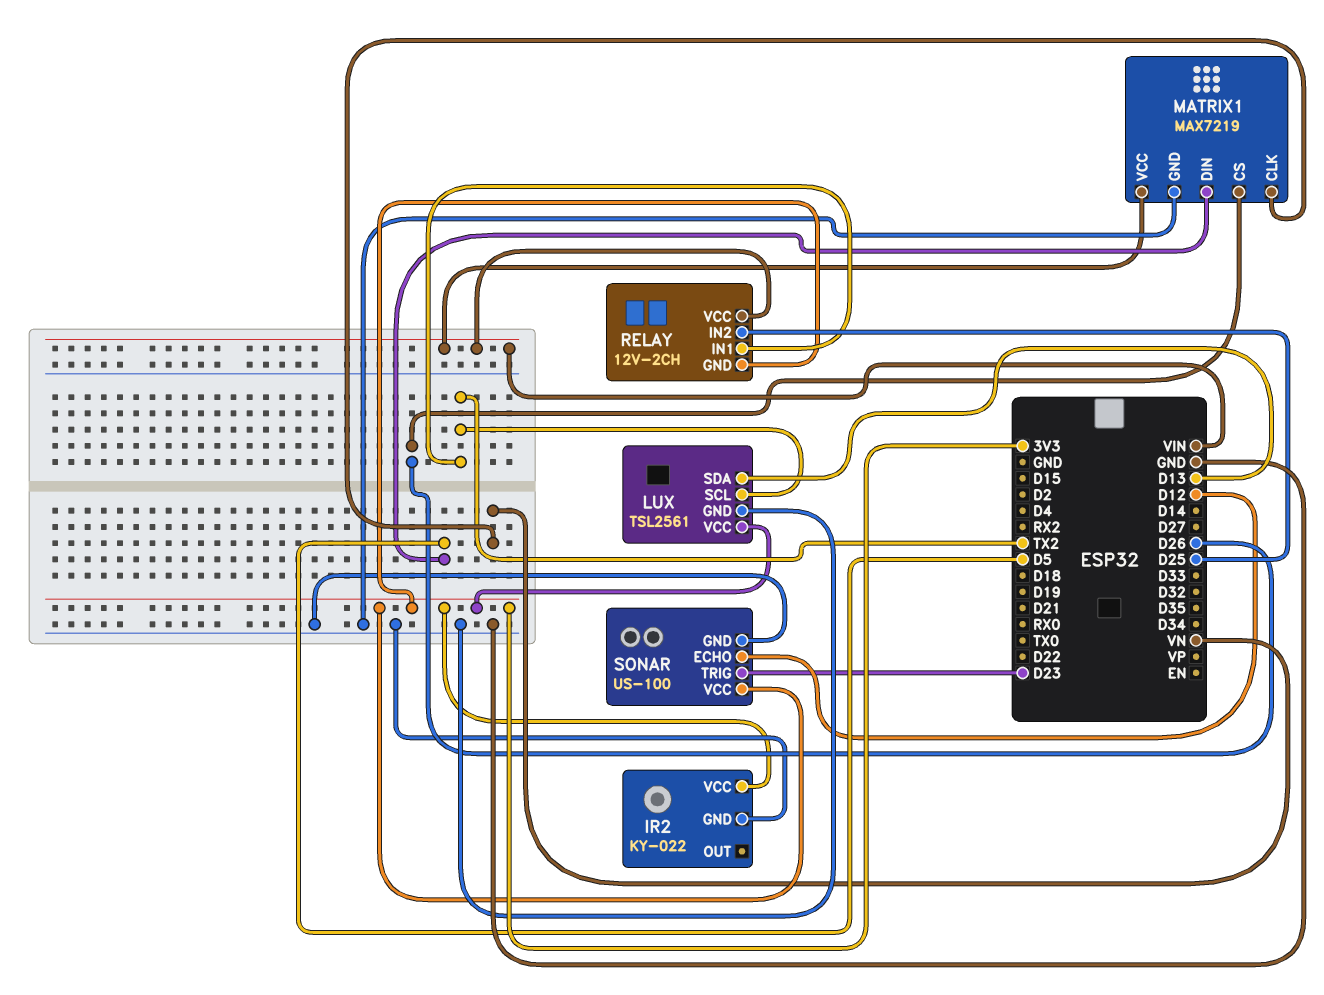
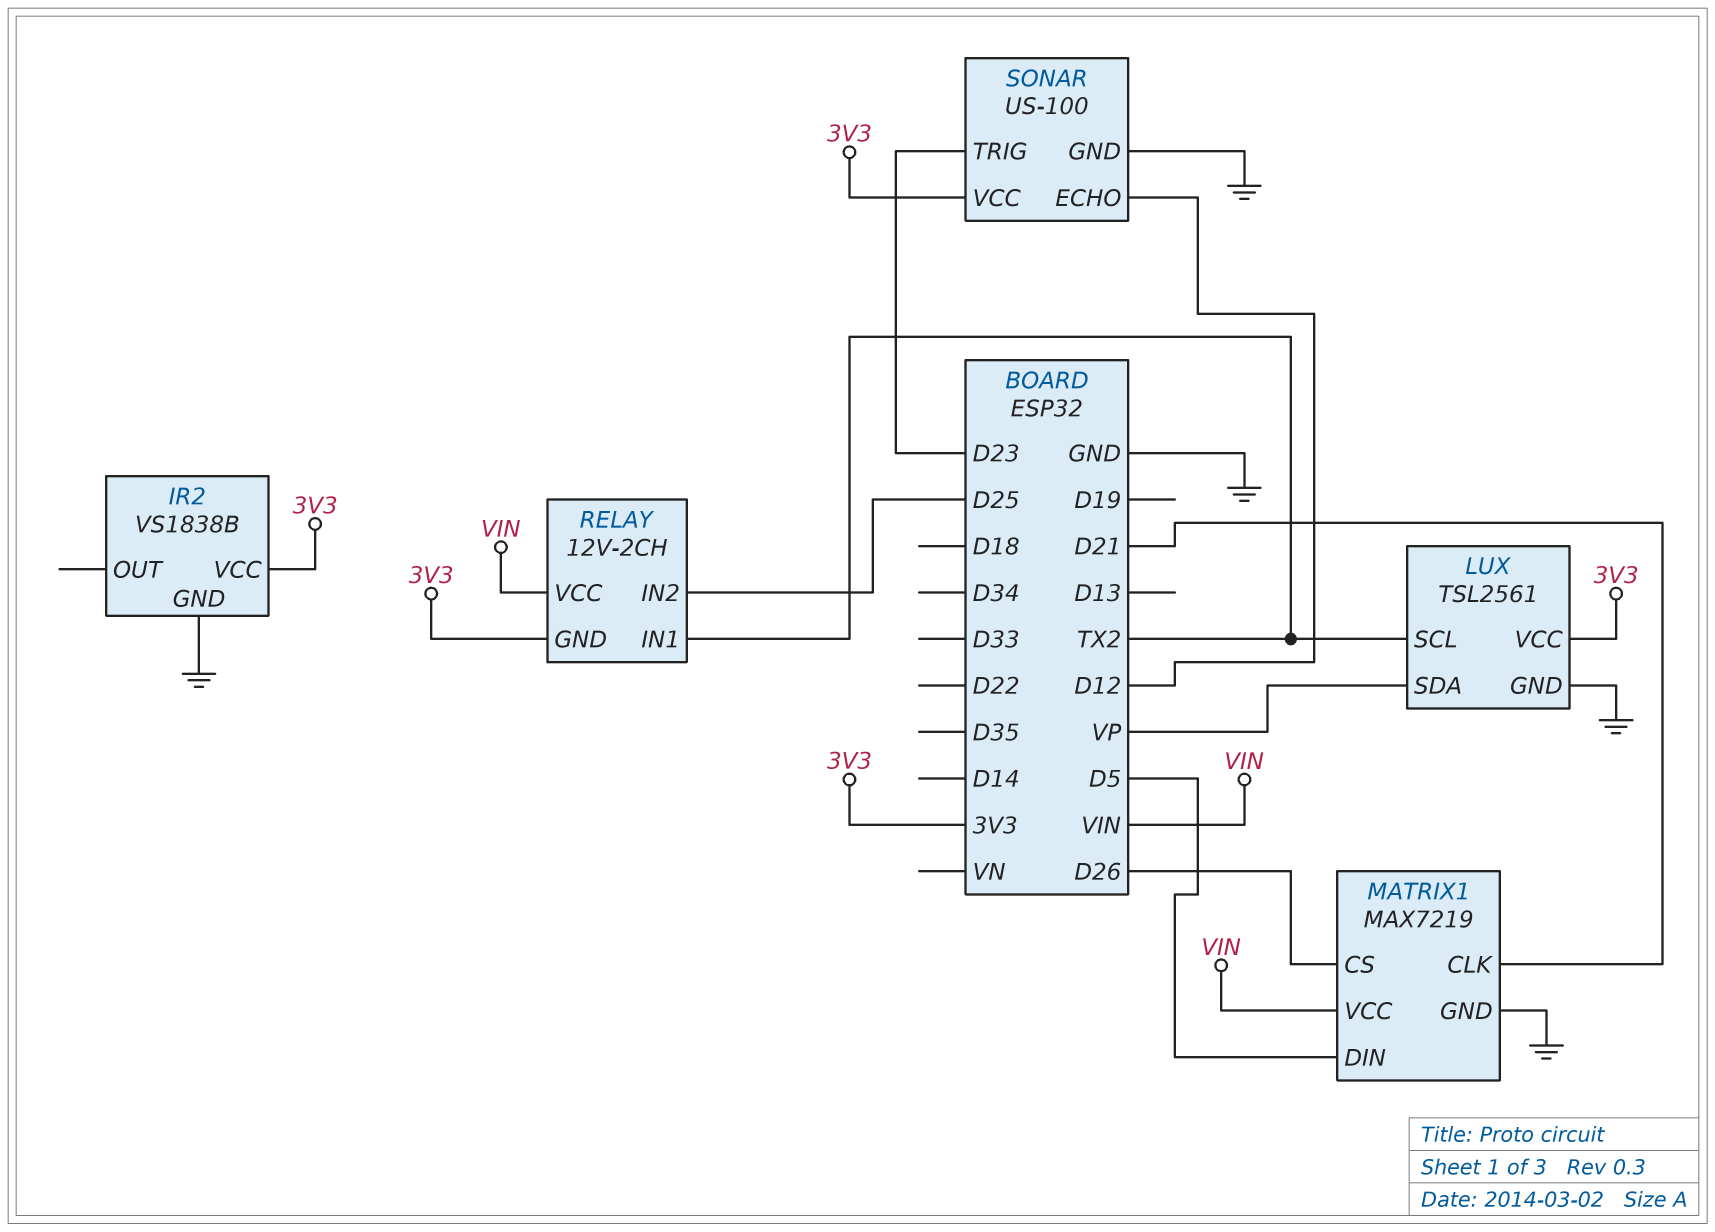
IR2: KY-022 -> VS1838B
LUX pin SDA: D13 -> VP
MATRIX1 pin CLK: VN -> D21

